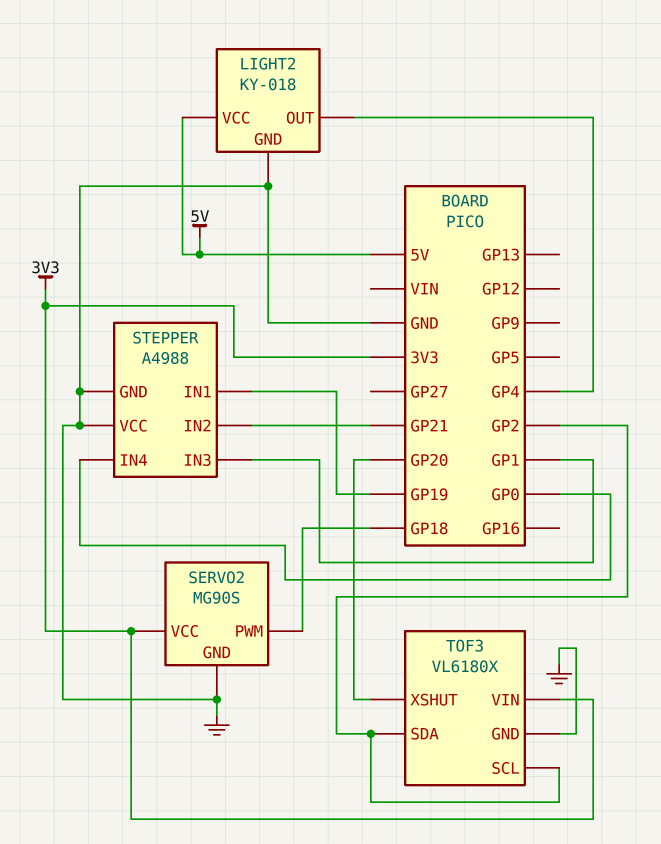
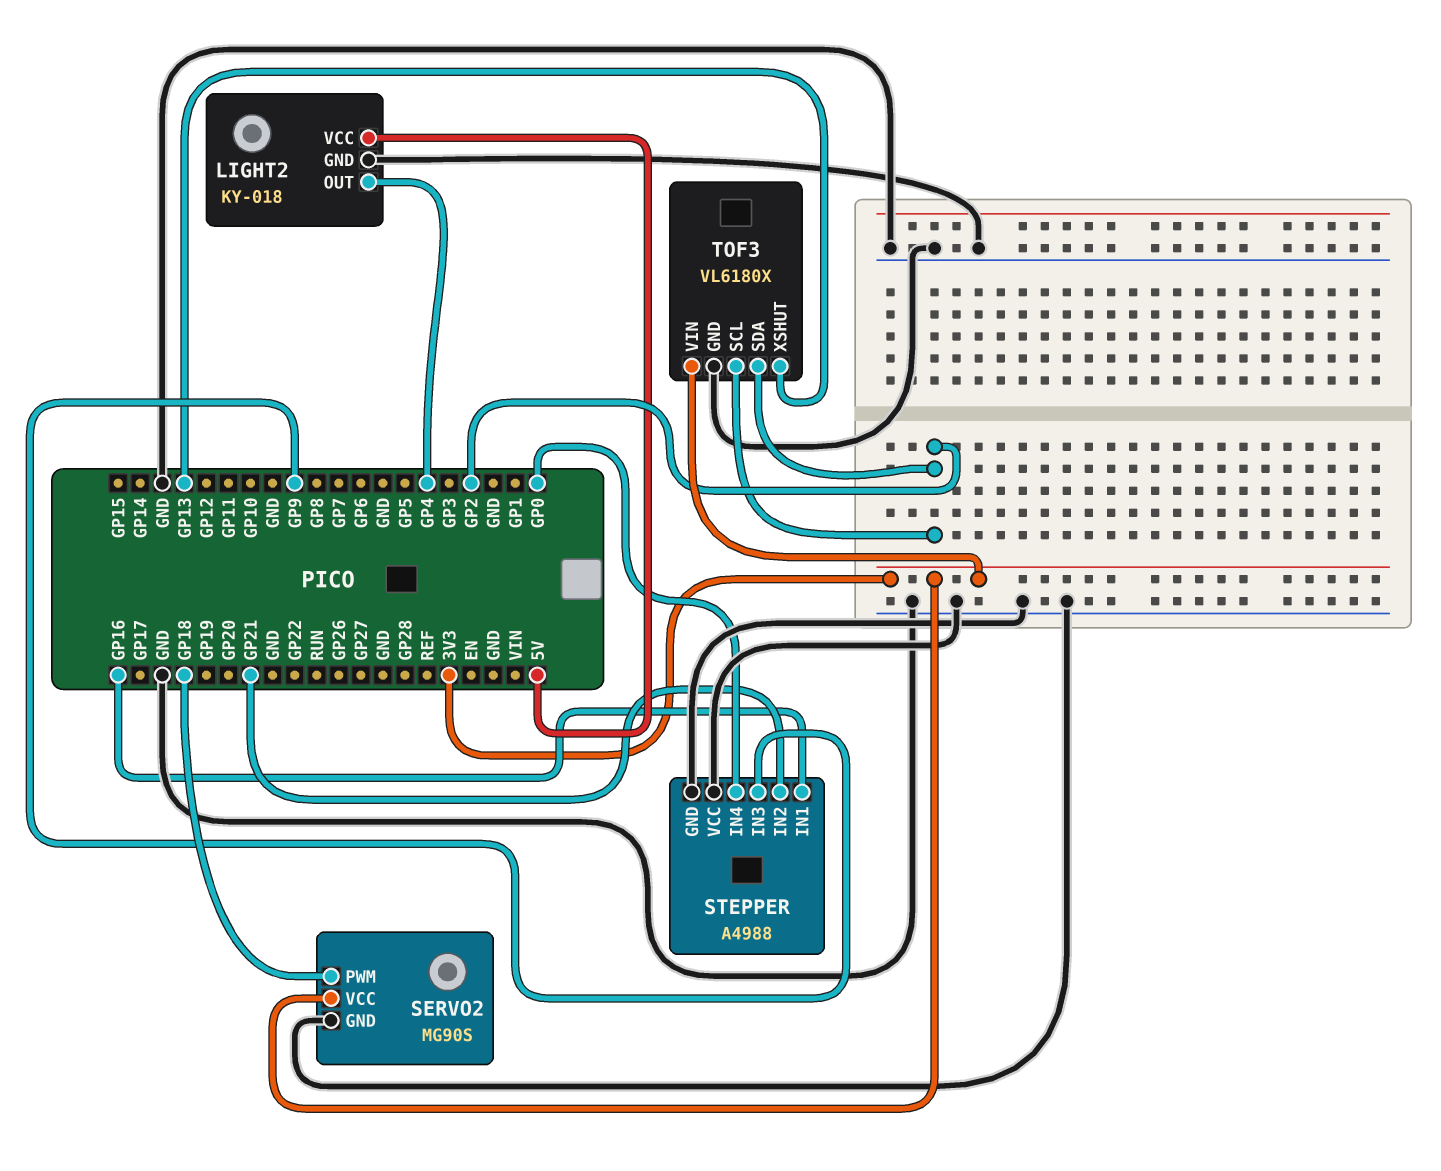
STEPPER pin IN1: GP19 -> GP16
STEPPER pin IN3: GP1 -> GP9
TOF3 pin XSHUT: GP20 -> GP13

